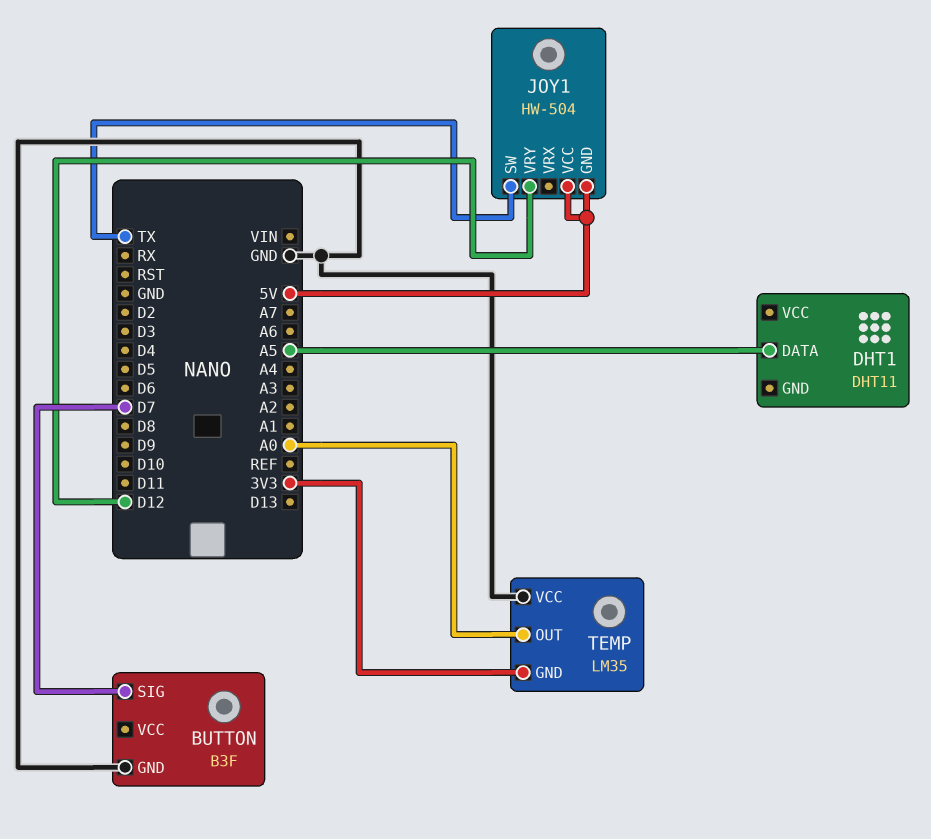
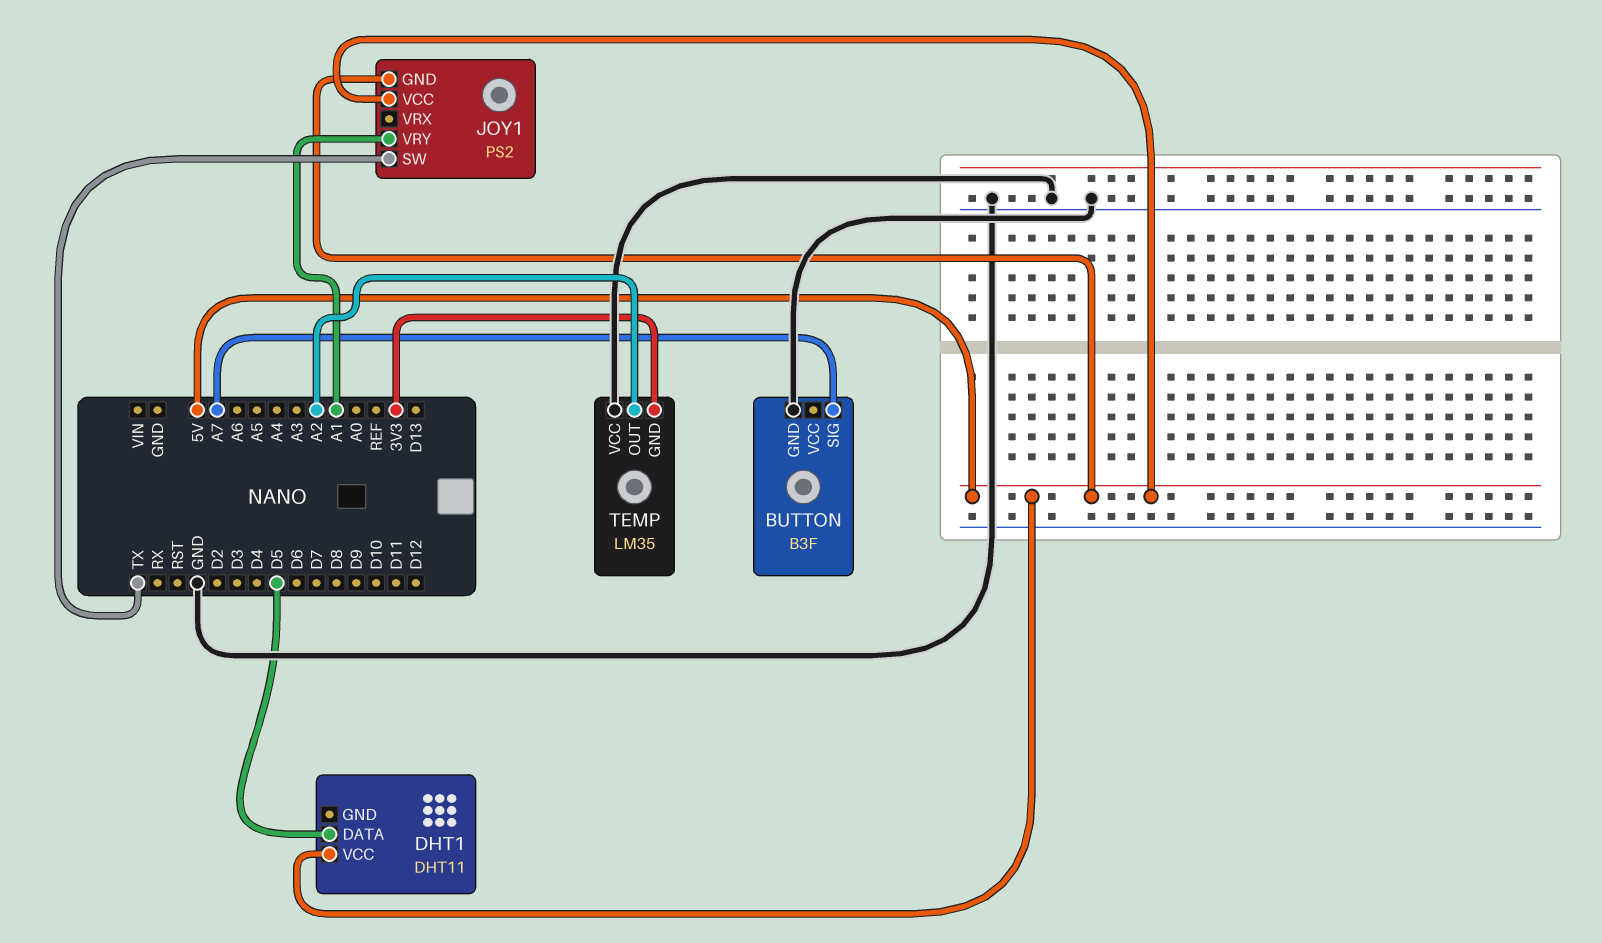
BUTTON pin SIG: D7 -> A7
DHT1 pin DATA: A5 -> D5
DHT1 pin VCC: none -> 5V
JOY1: HW-504 -> PS2
JOY1 pin VRY: D12 -> A1
TEMP pin OUT: A0 -> A2

